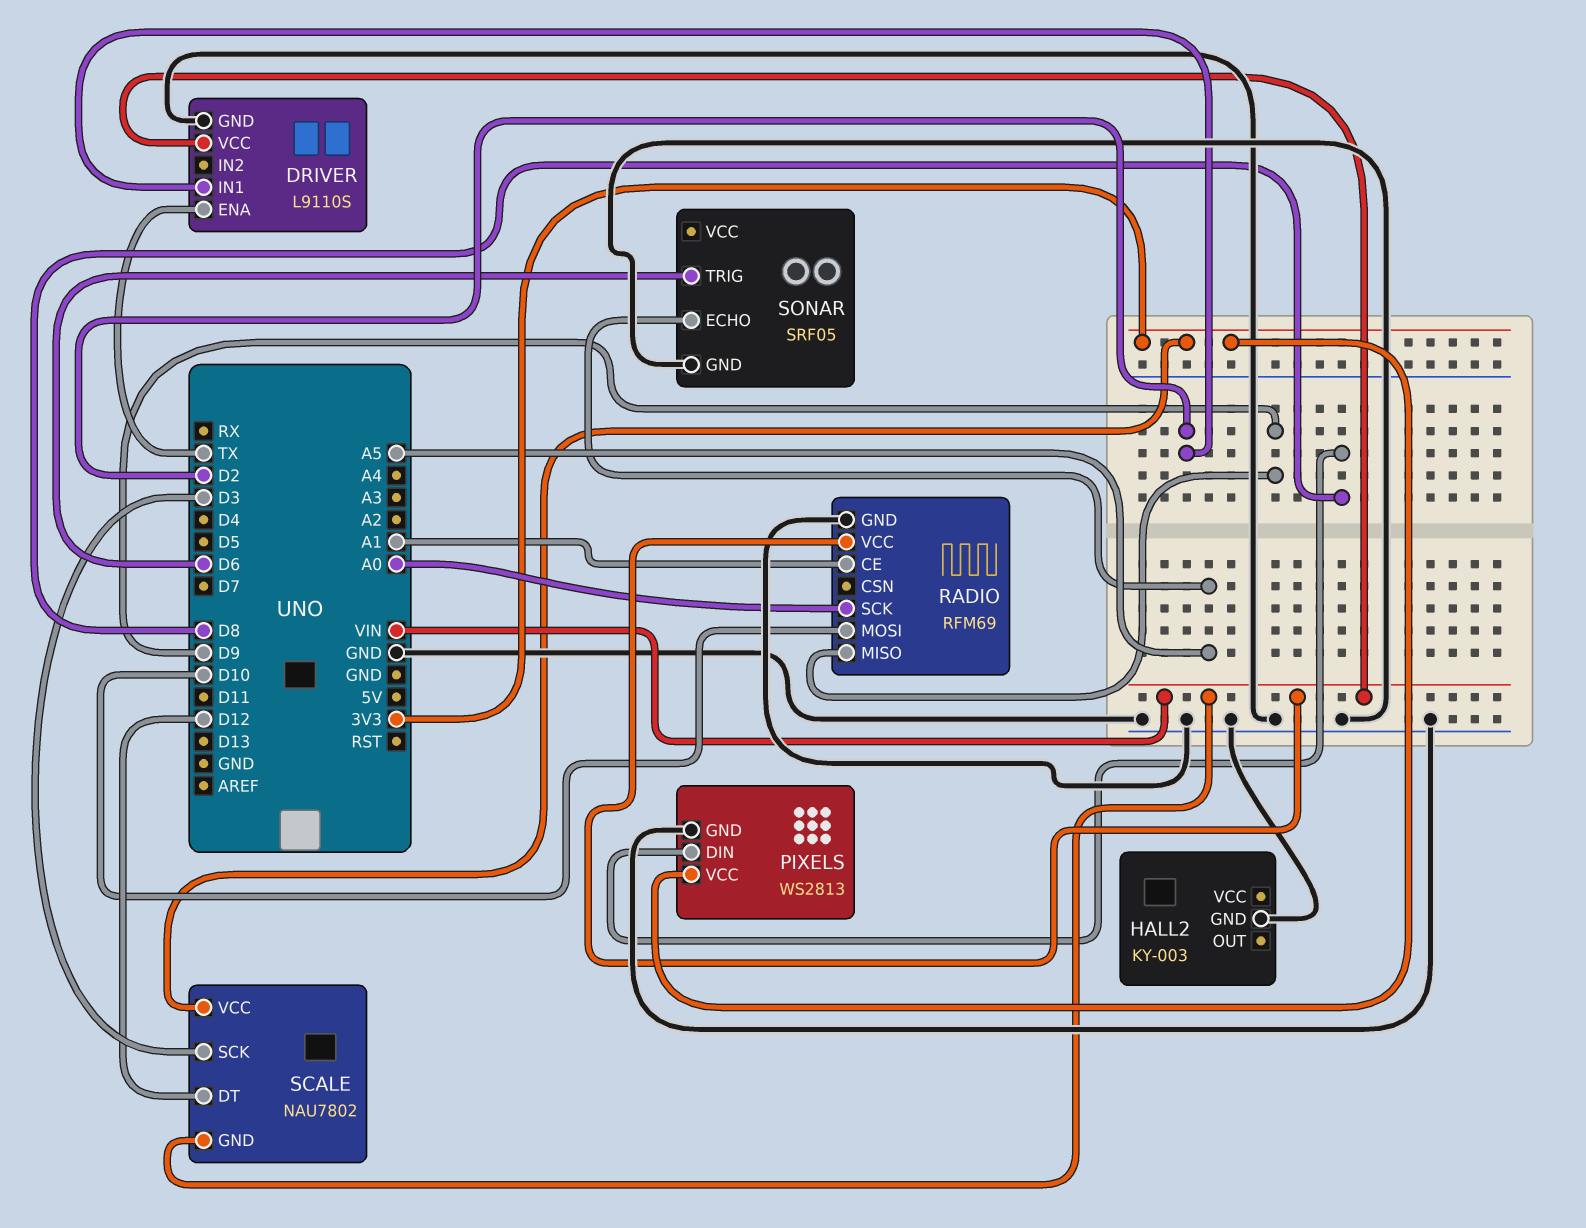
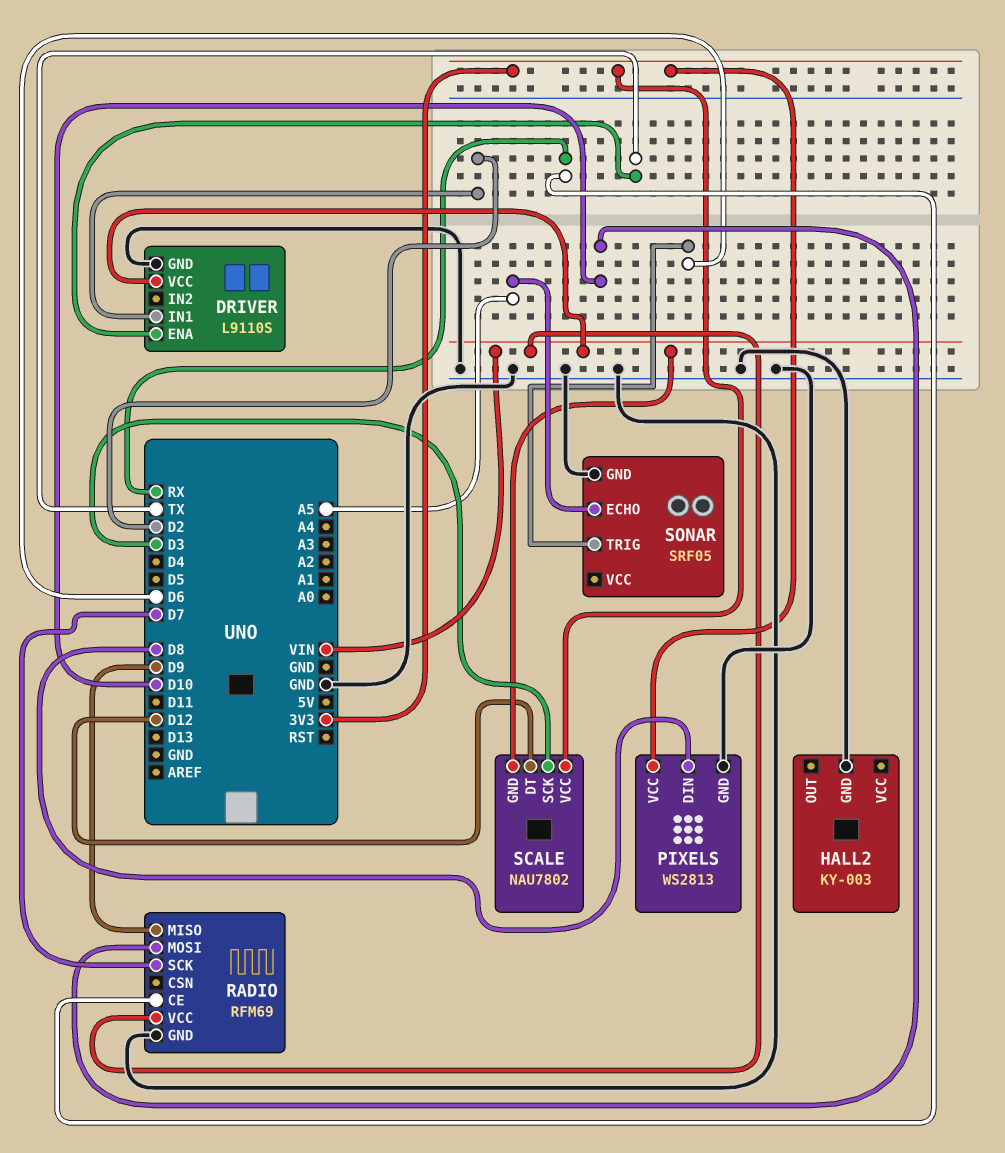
RADIO pin CE: A1 -> RX
RADIO pin SCK: A0 -> D7

